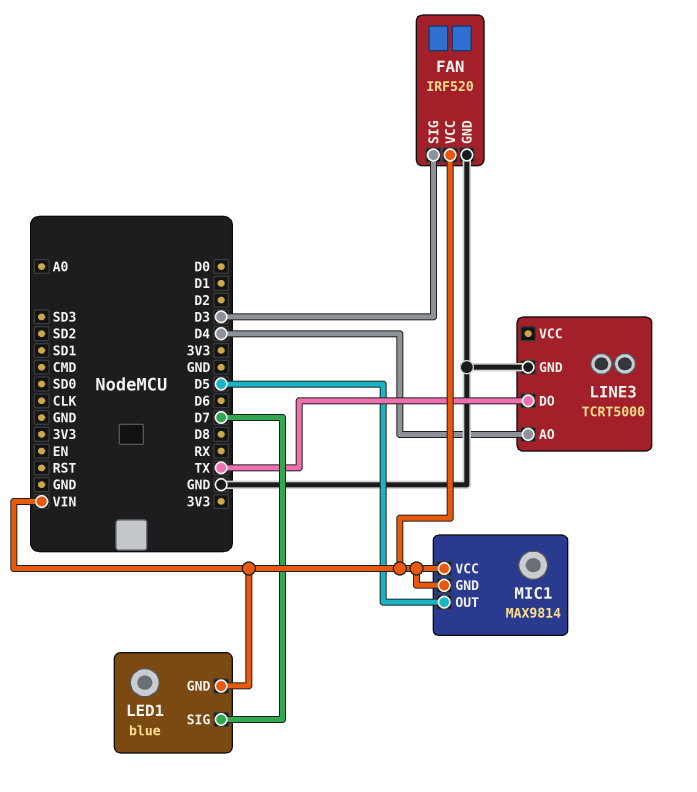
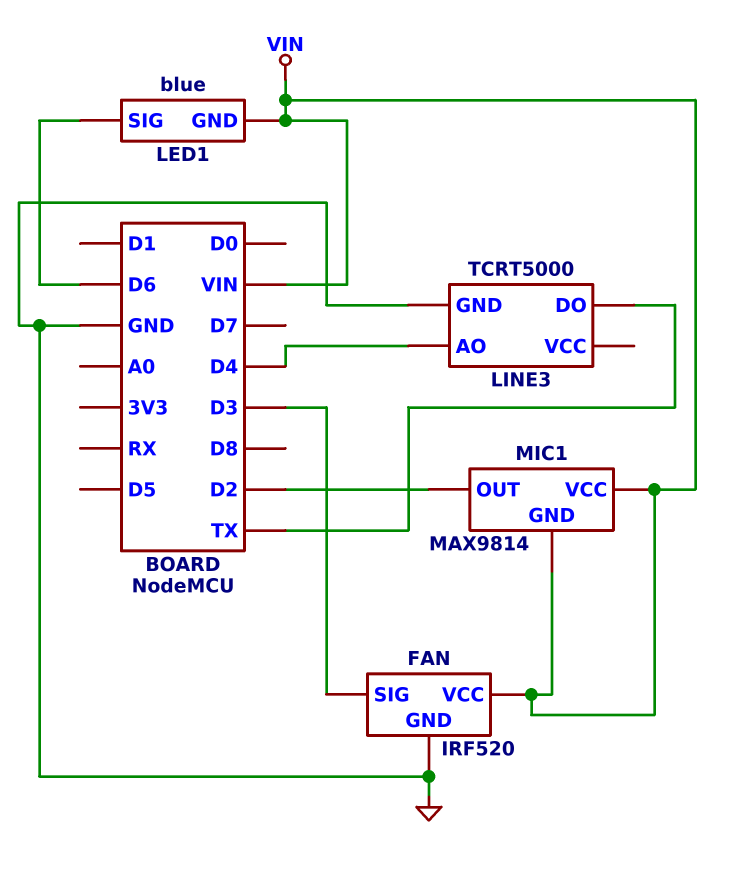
LED1 pin SIG: D7 -> D6
MIC1 pin OUT: D5 -> D2

